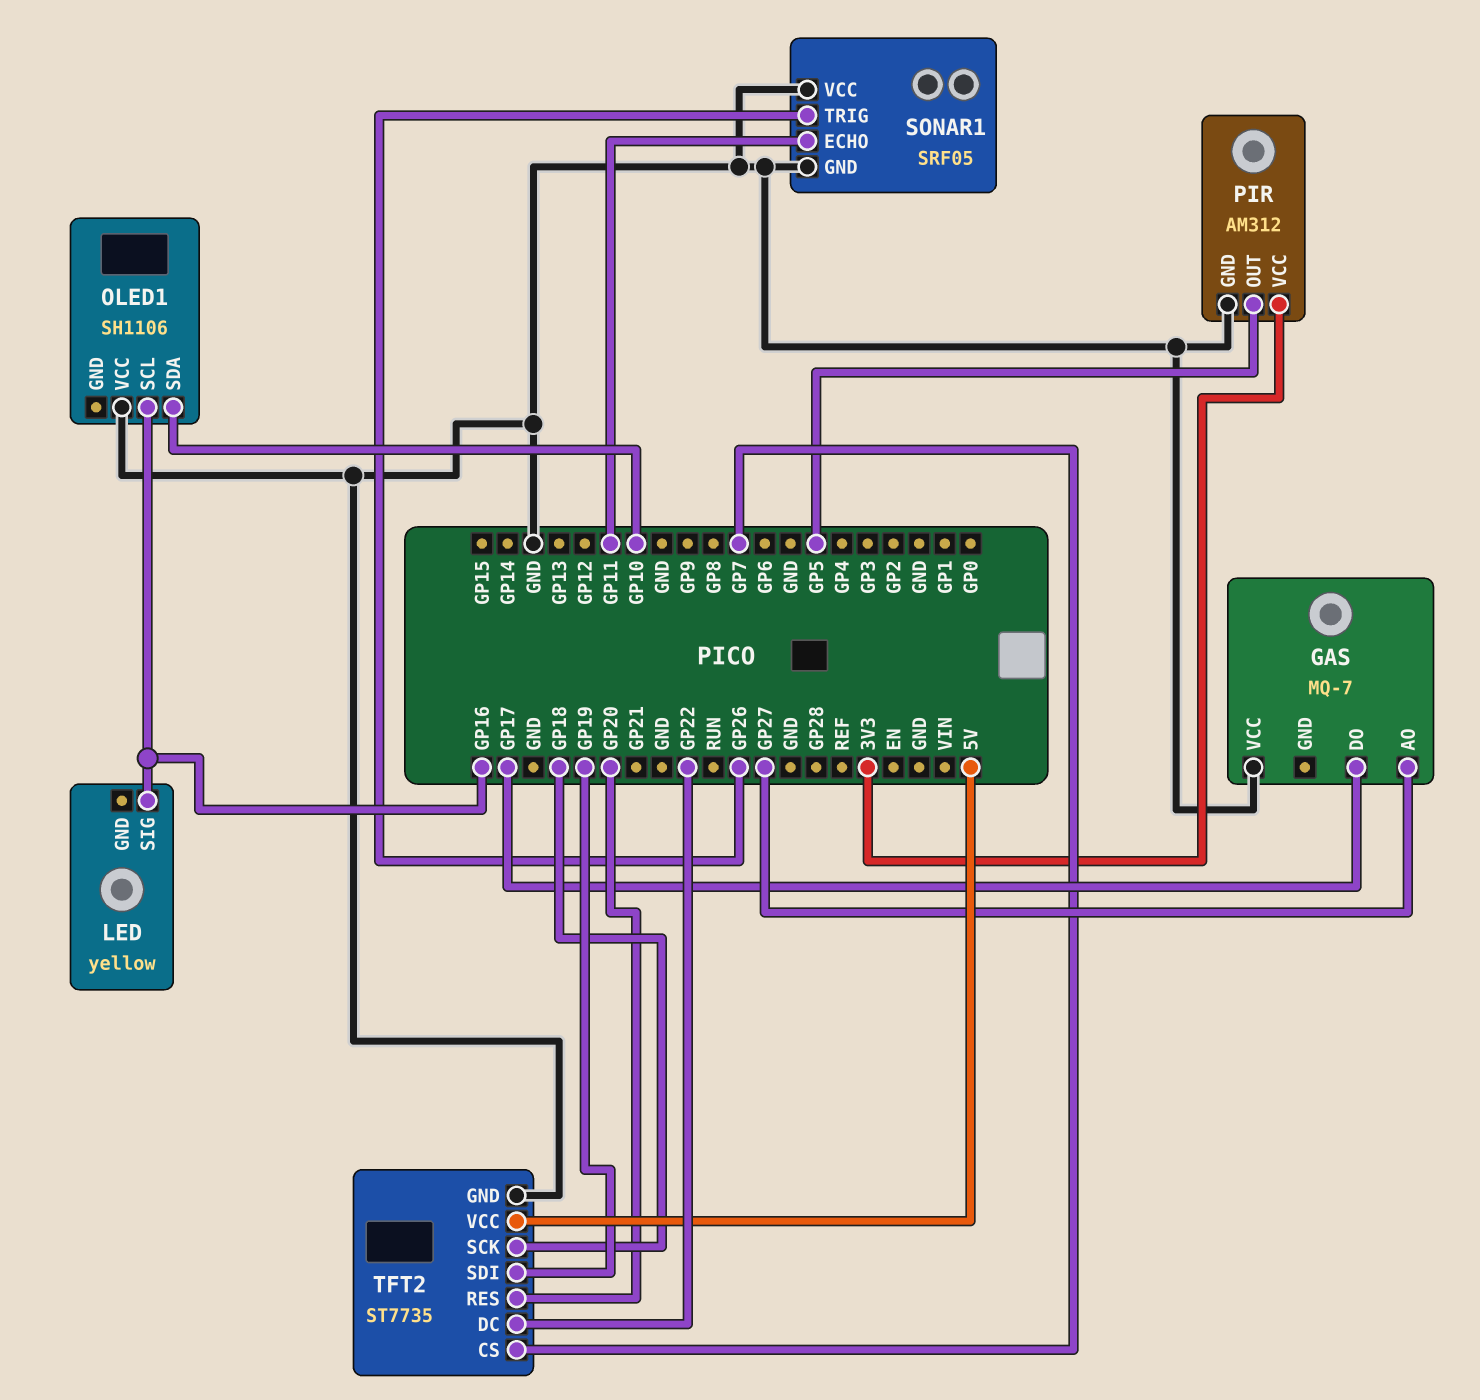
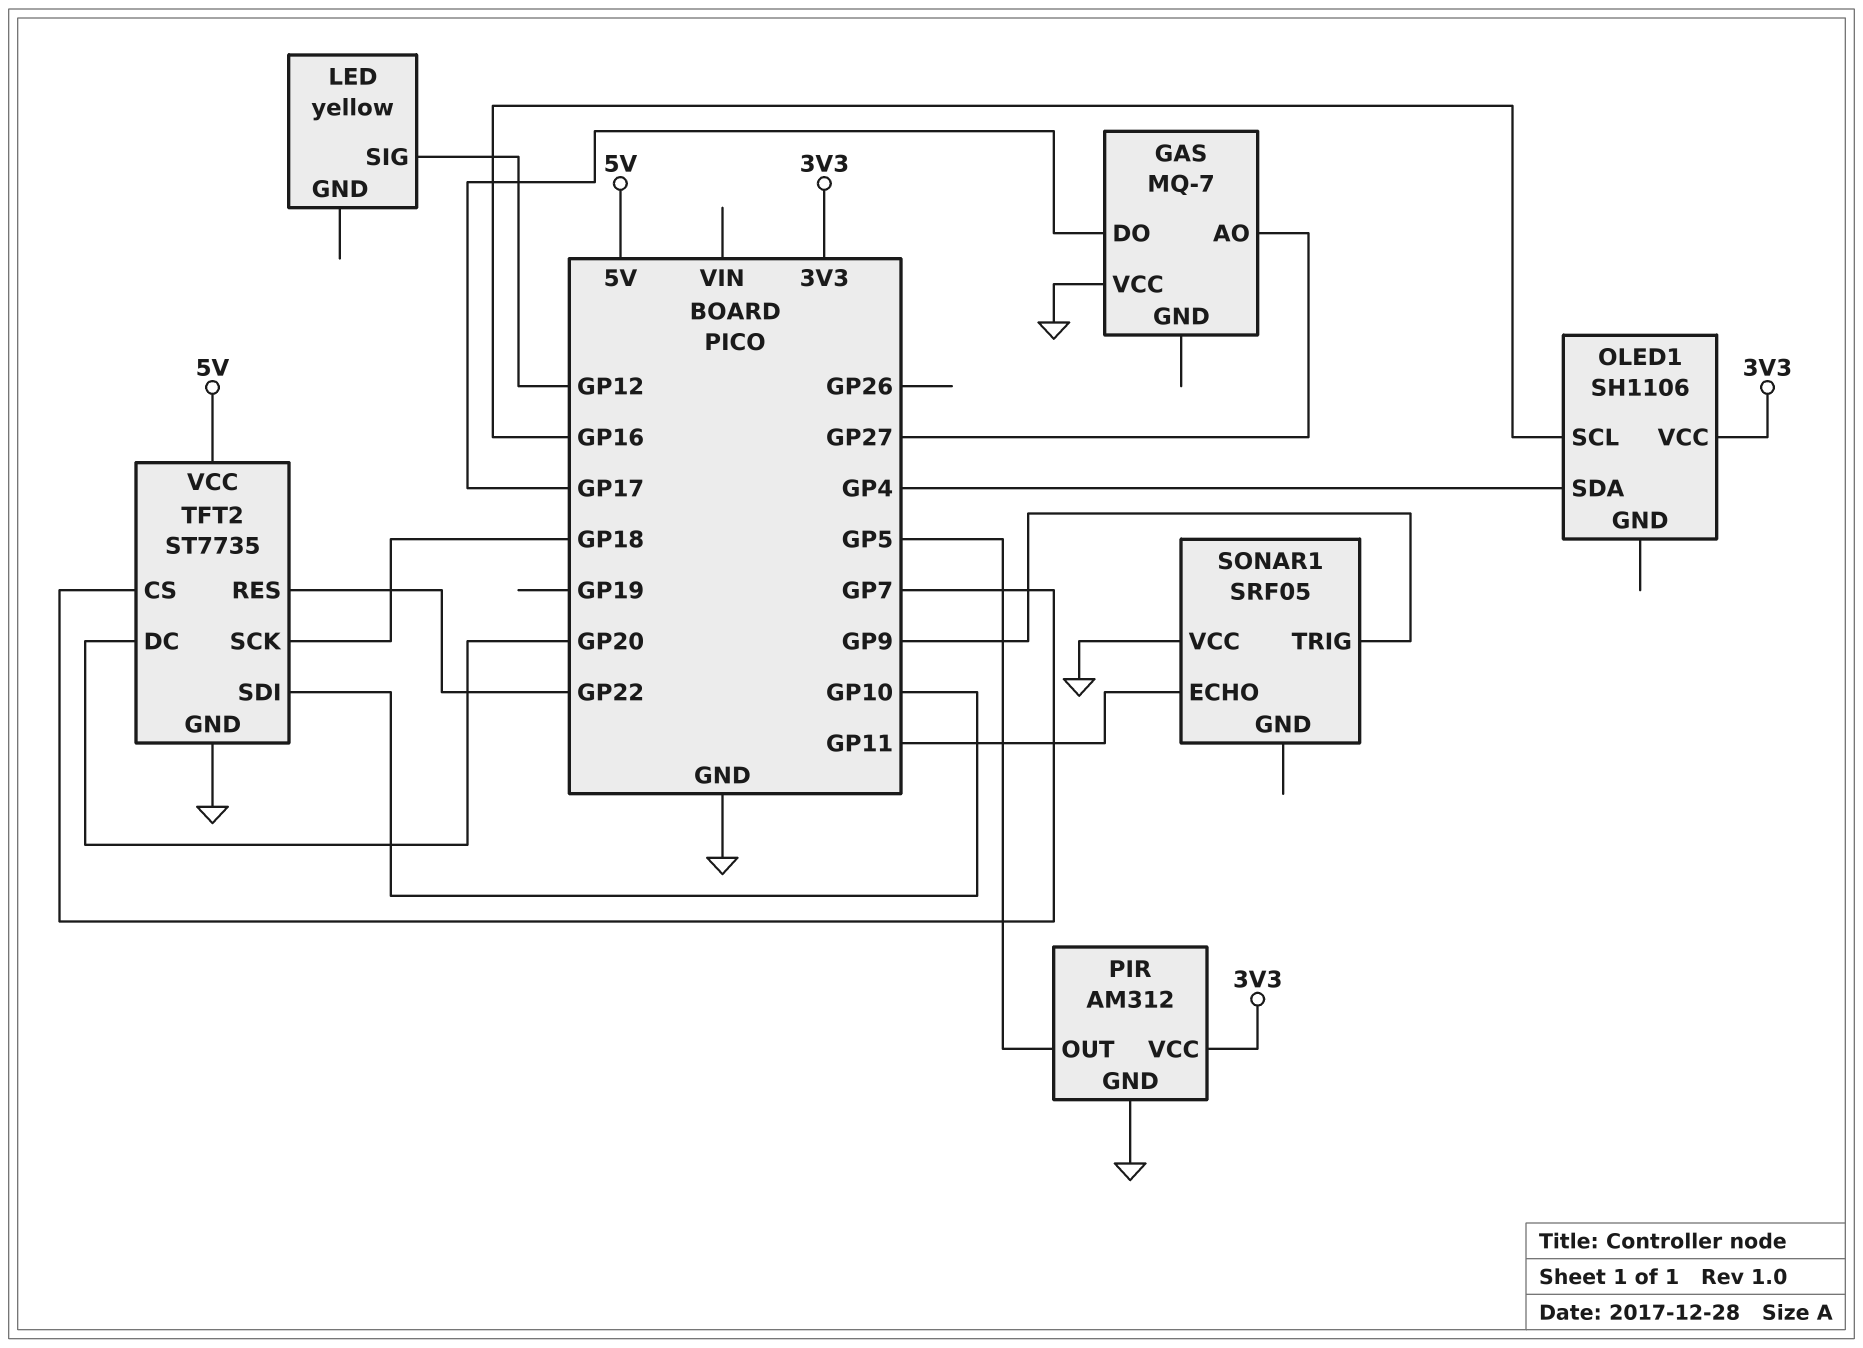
LED pin SIG: GP16 -> GP12
OLED1 pin SDA: GP10 -> GP4
OLED1 pin VCC: GND -> 3V3
SONAR1 pin GND: GND -> none
SONAR1 pin TRIG: GP26 -> GP9
TFT2 pin DC: GP22 -> GP20
TFT2 pin RES: GP20 -> GP22
TFT2 pin SDI: GP19 -> GP10

